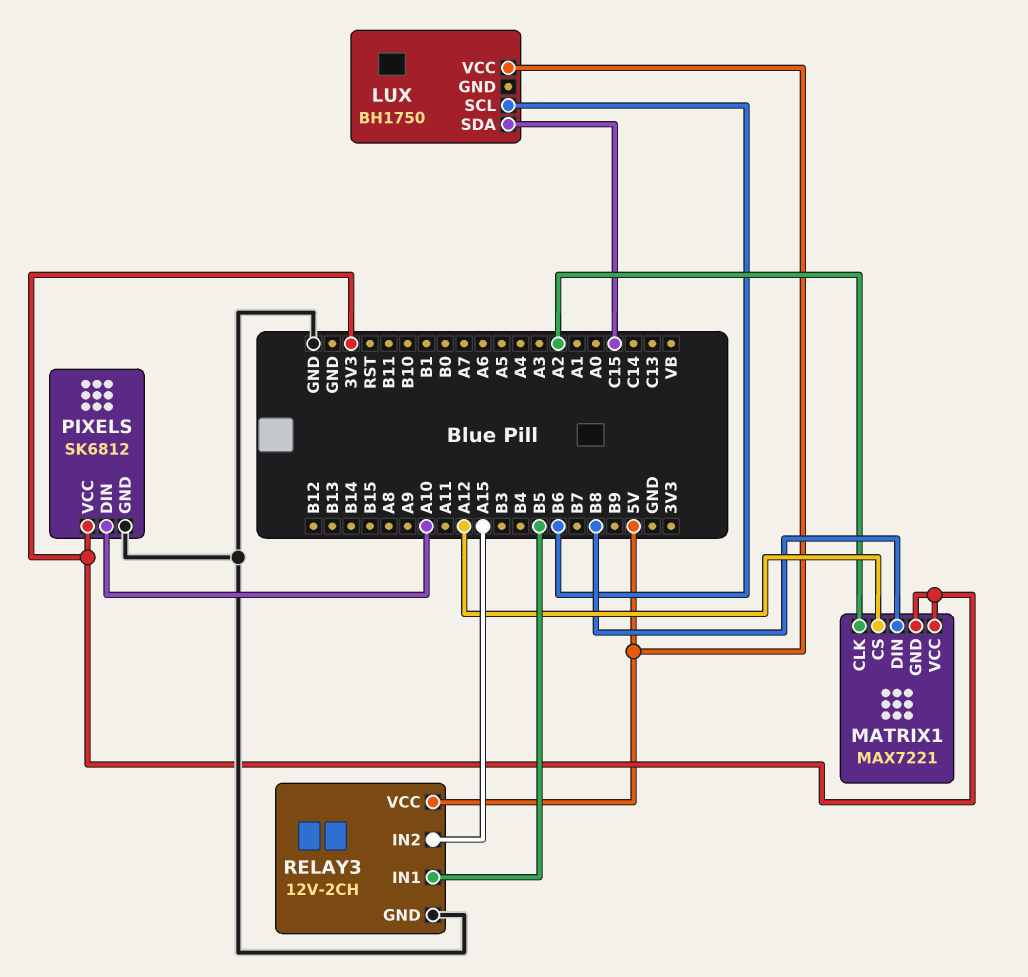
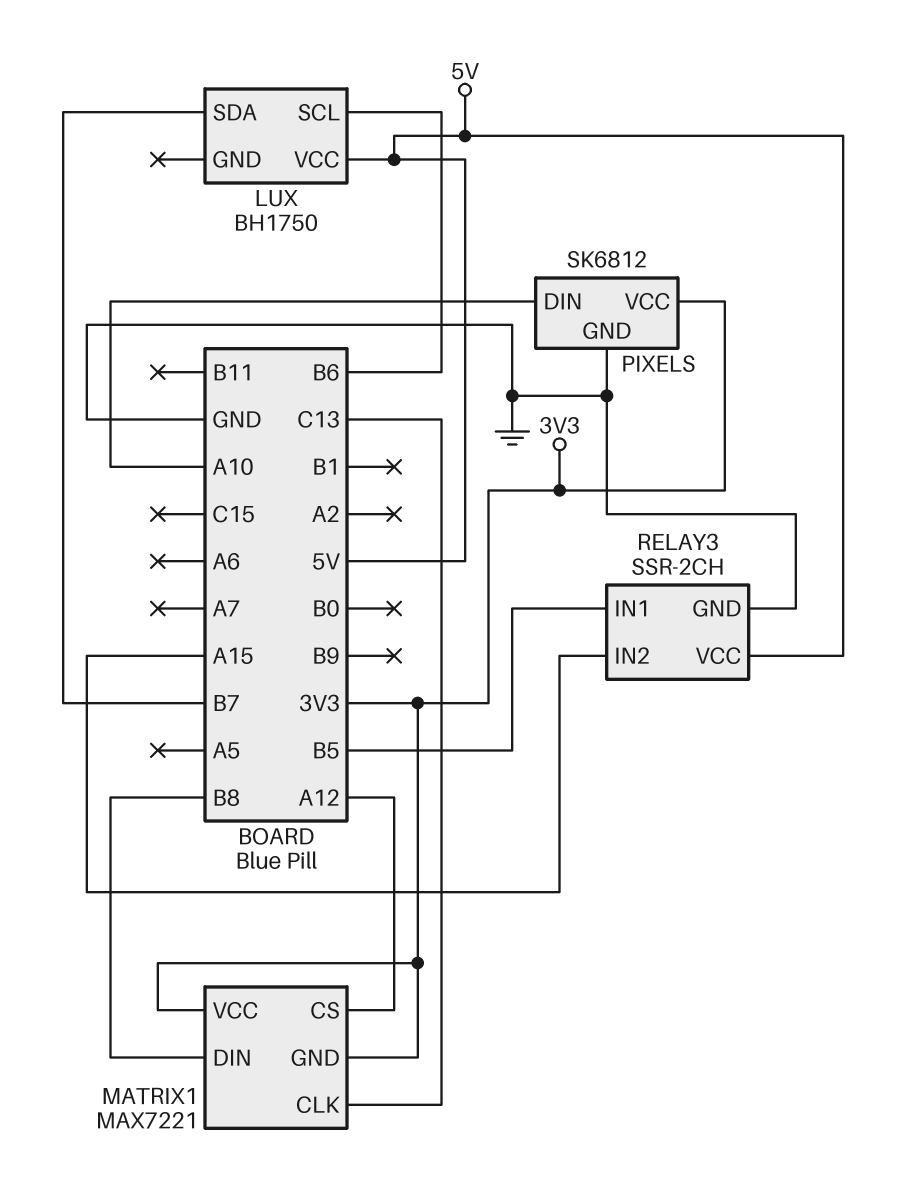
LUX pin SDA: C15 -> B7
MATRIX1 pin CLK: A2 -> C13
RELAY3: 12V-2CH -> SSR-2CH

